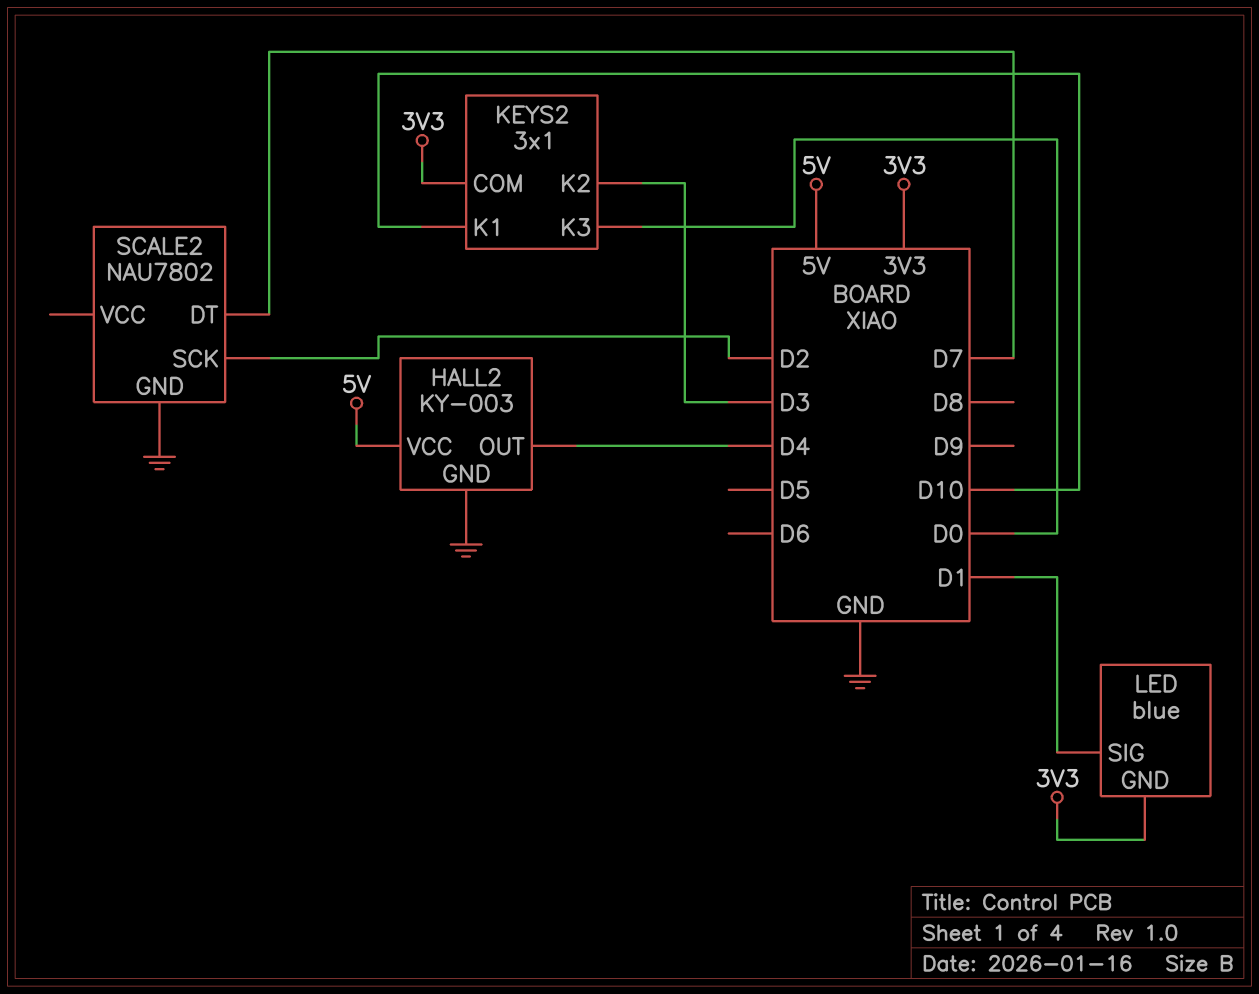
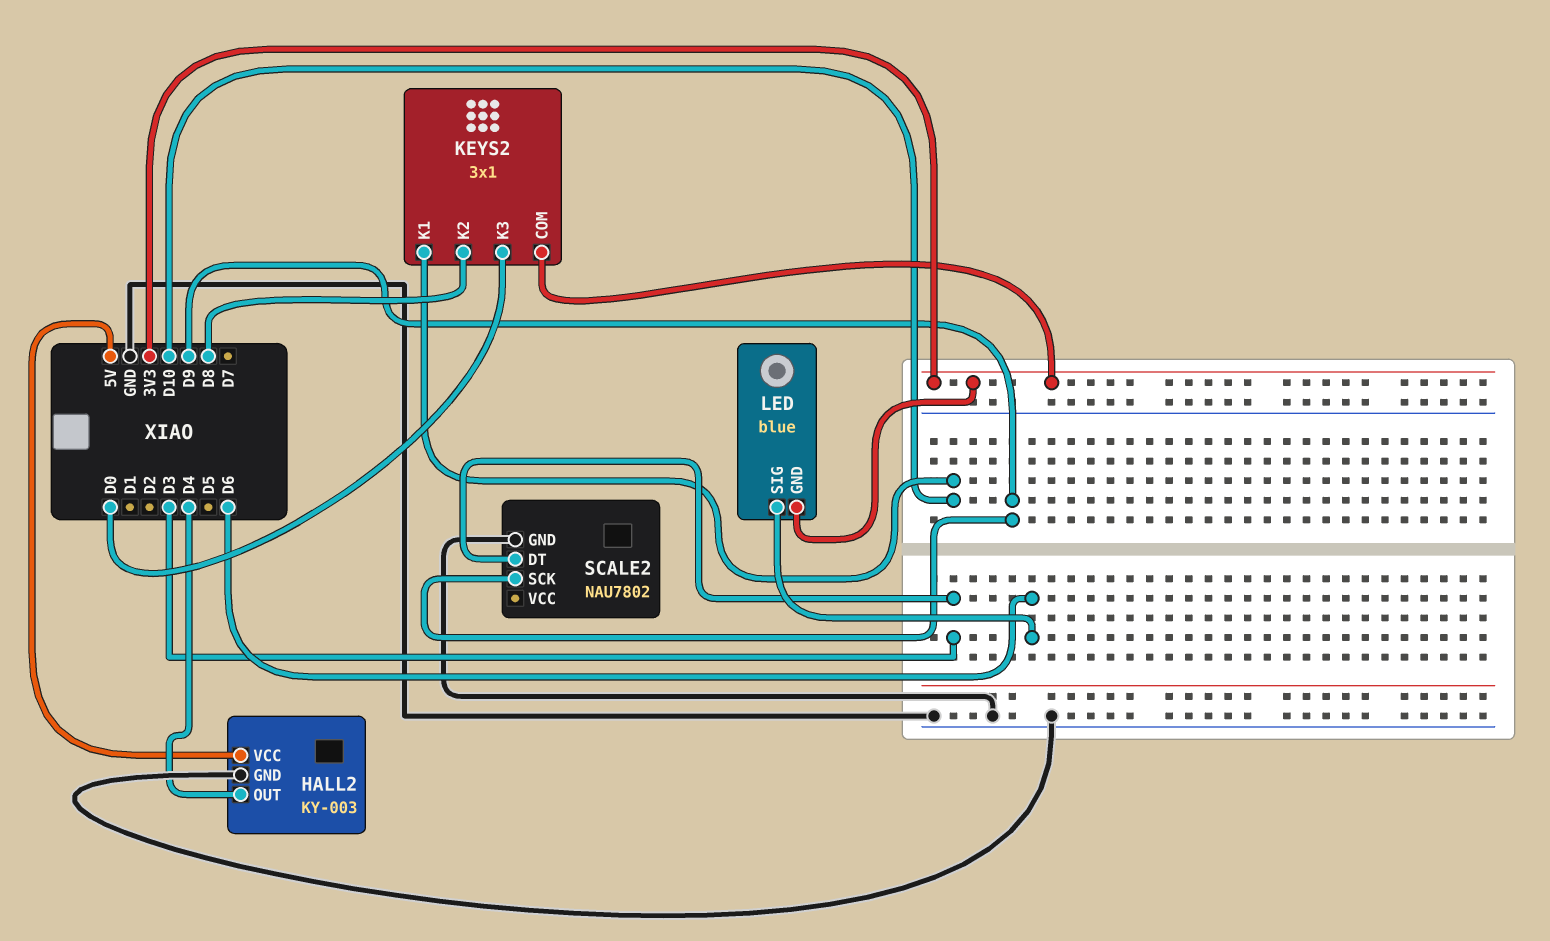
KEYS2 pin K2: D3 -> D8
LED pin SIG: D1 -> D6
SCALE2 pin DT: D7 -> D3
SCALE2 pin SCK: D2 -> D9

